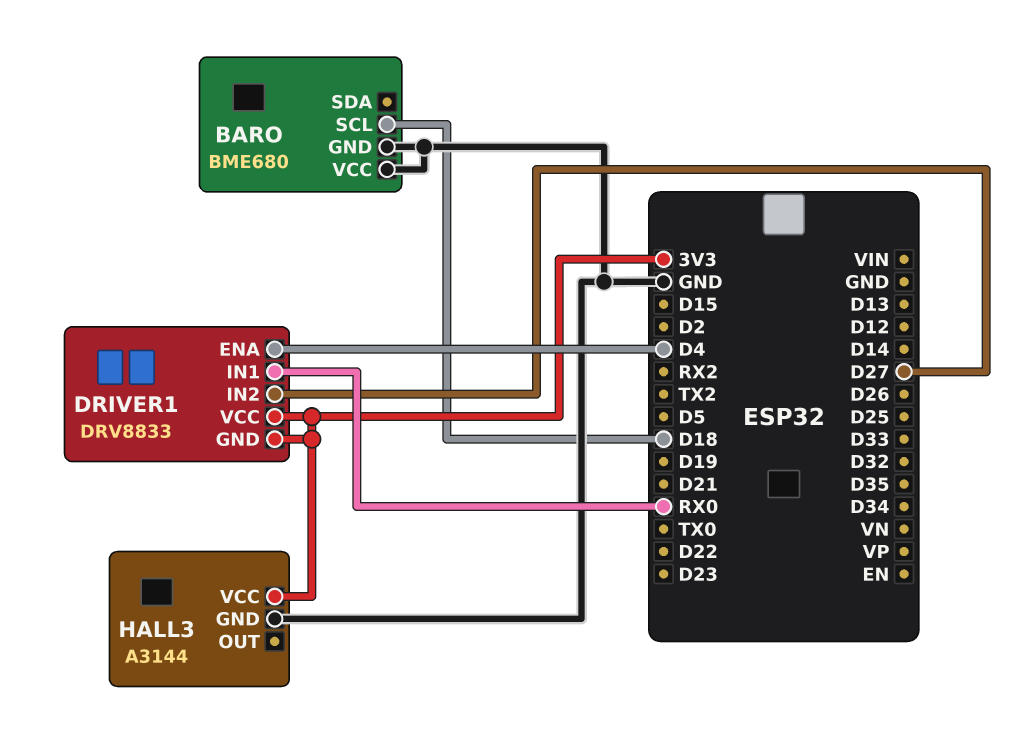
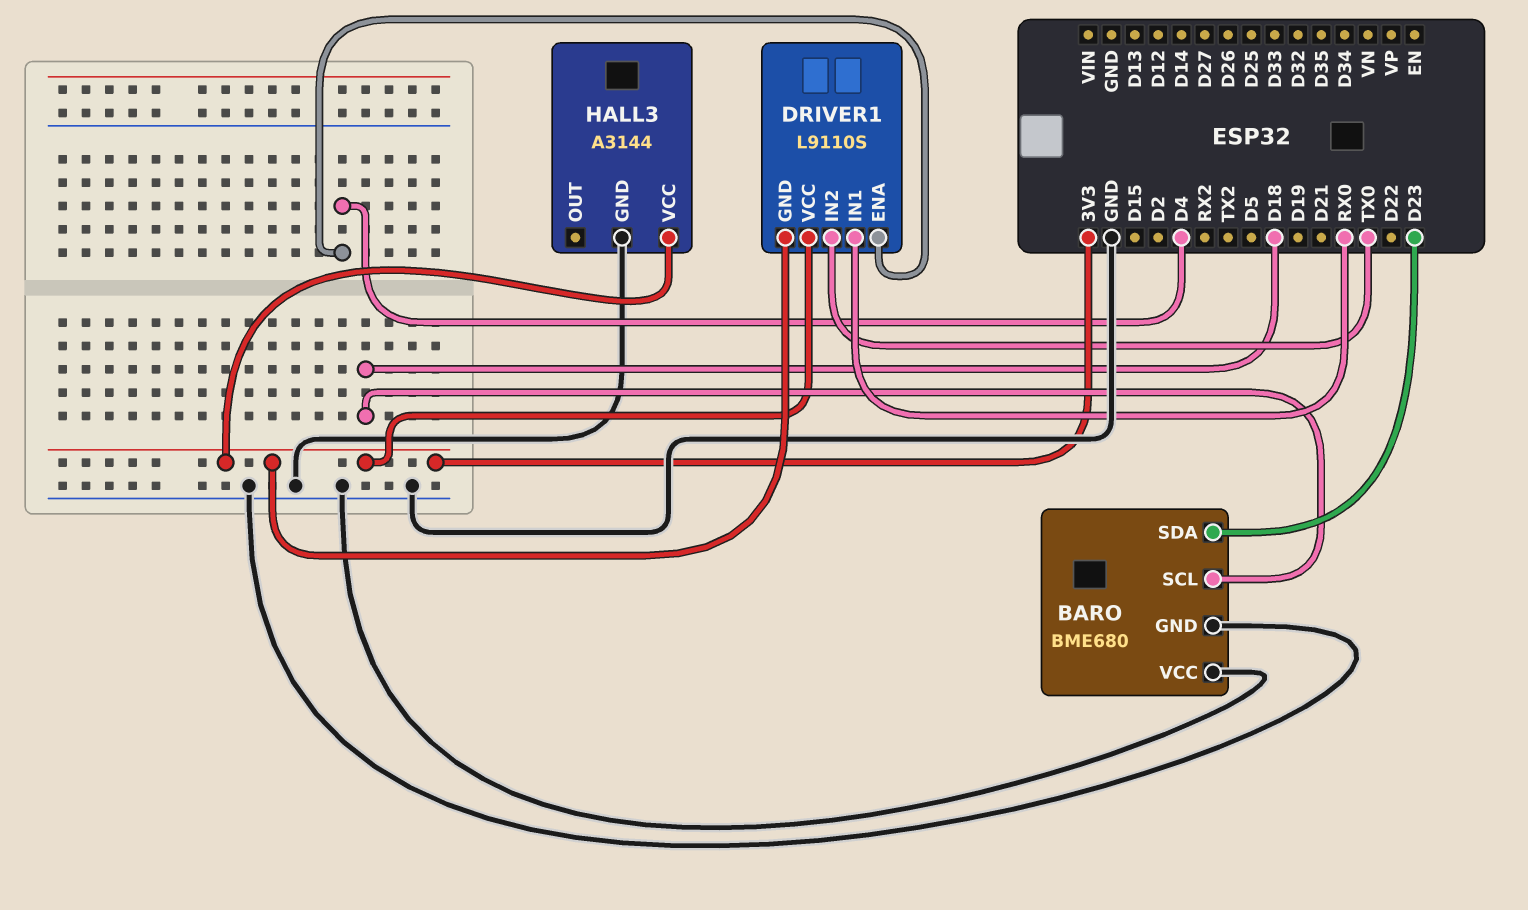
BARO pin SDA: none -> D23
DRIVER1: DRV8833 -> L9110S
DRIVER1 pin IN2: D27 -> TX0

